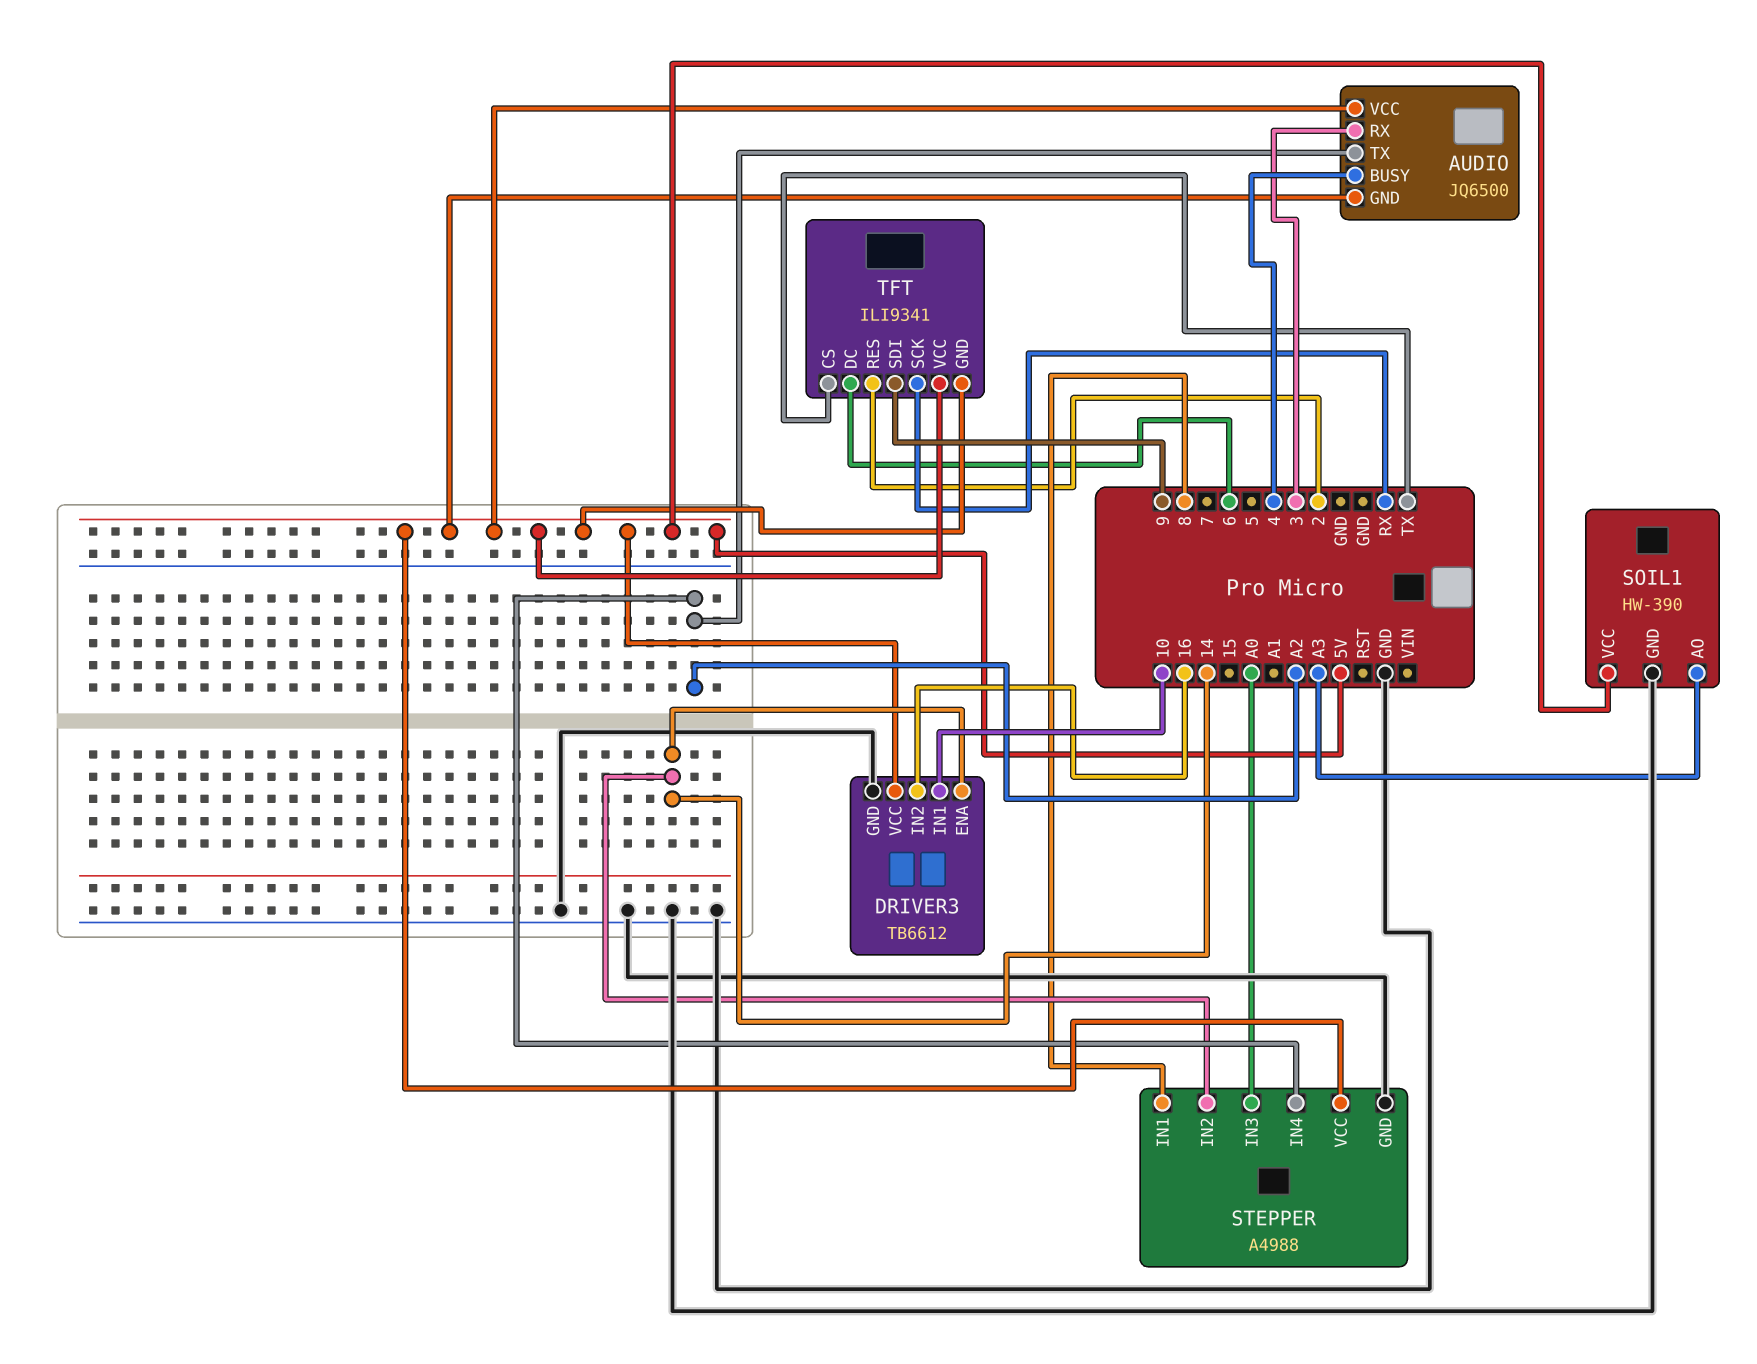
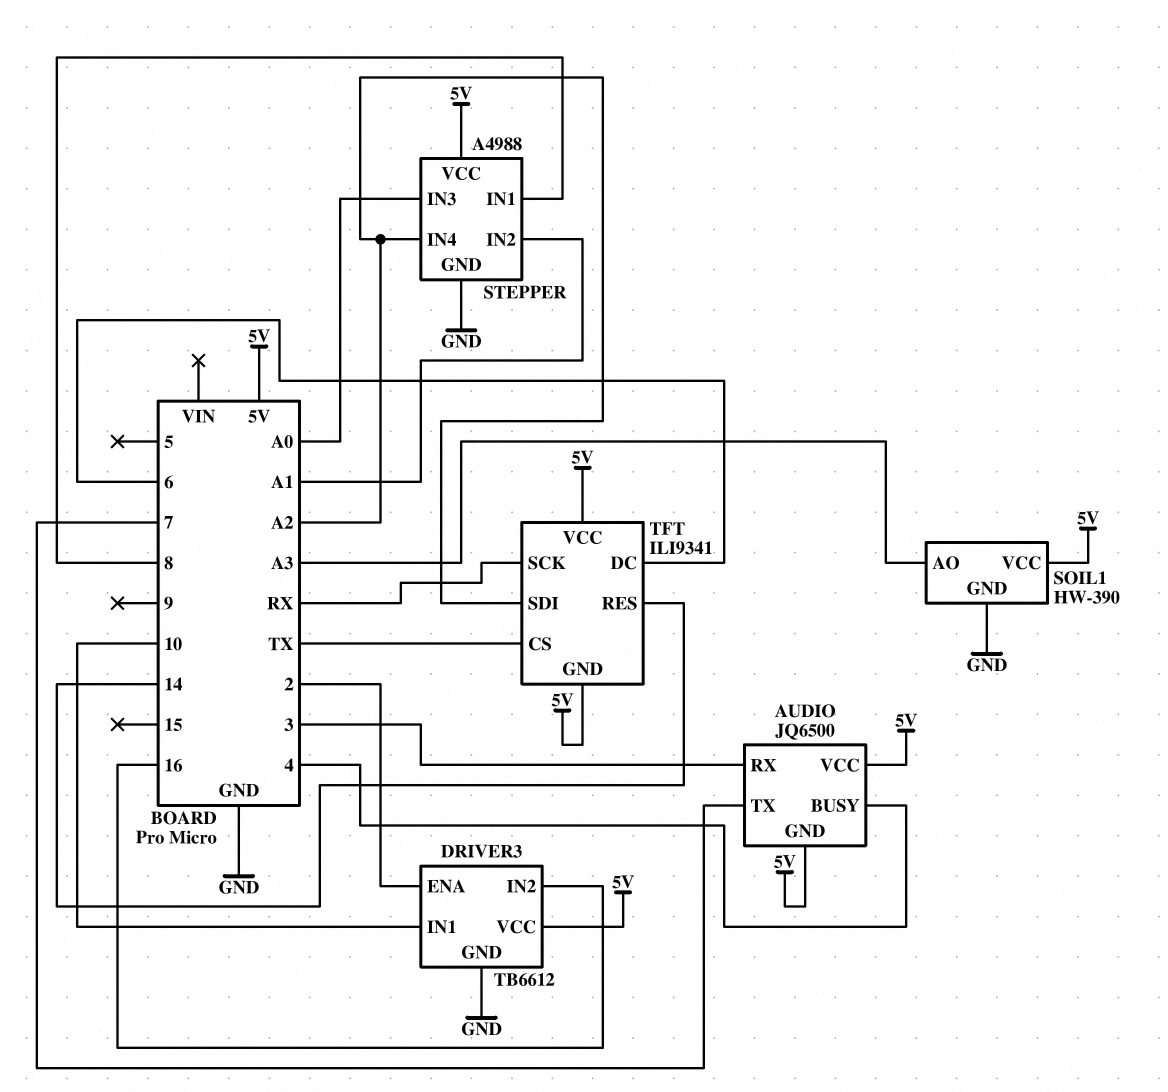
AUDIO pin TX: A2 -> 7
DRIVER3 pin ENA: 14 -> 2
STEPPER pin IN2: 14 -> A1
TFT pin RES: 2 -> 14
TFT pin SDI: 9 -> A2

